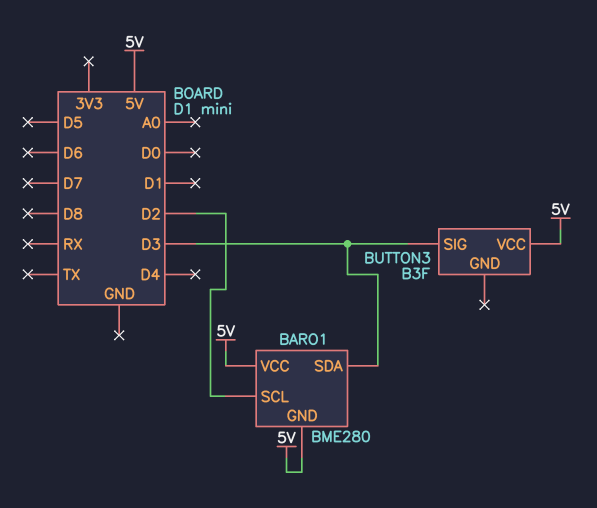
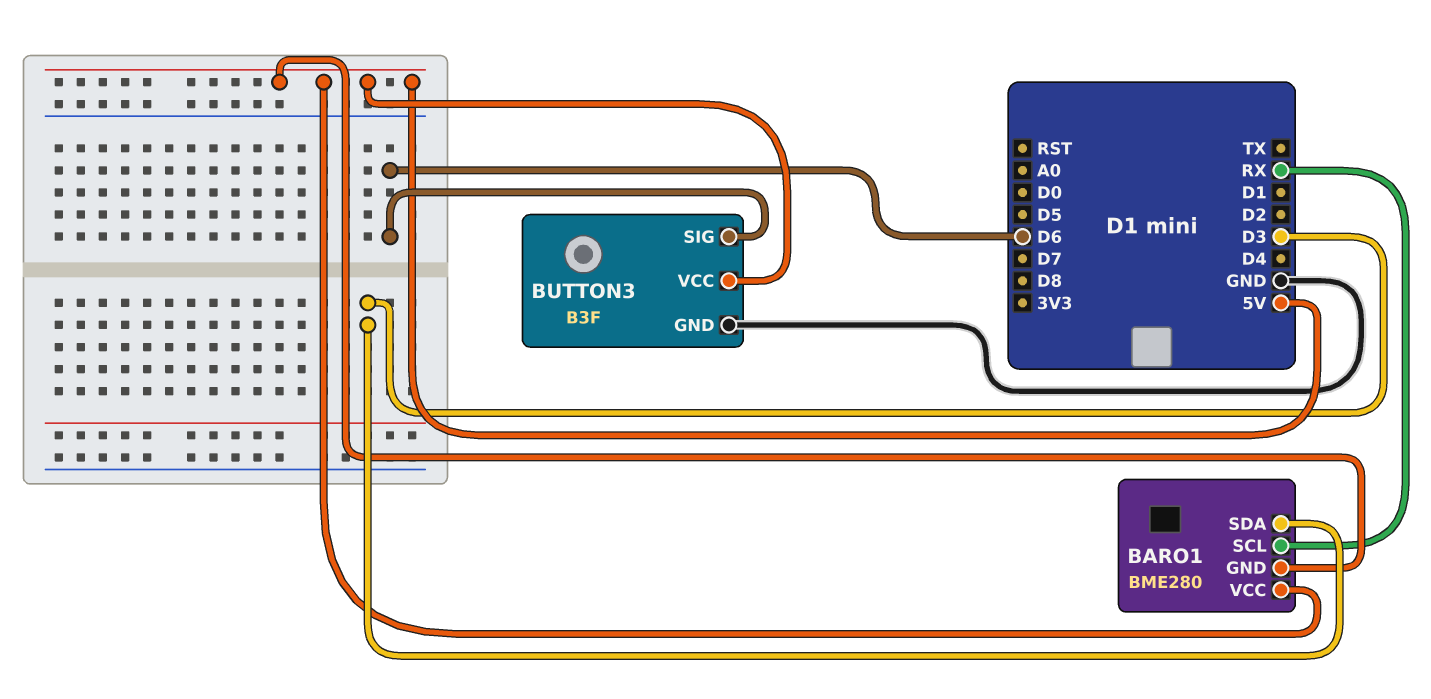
BARO1 pin SCL: D2 -> RX
BUTTON3 pin GND: none -> GND
BUTTON3 pin SIG: D3 -> D6

